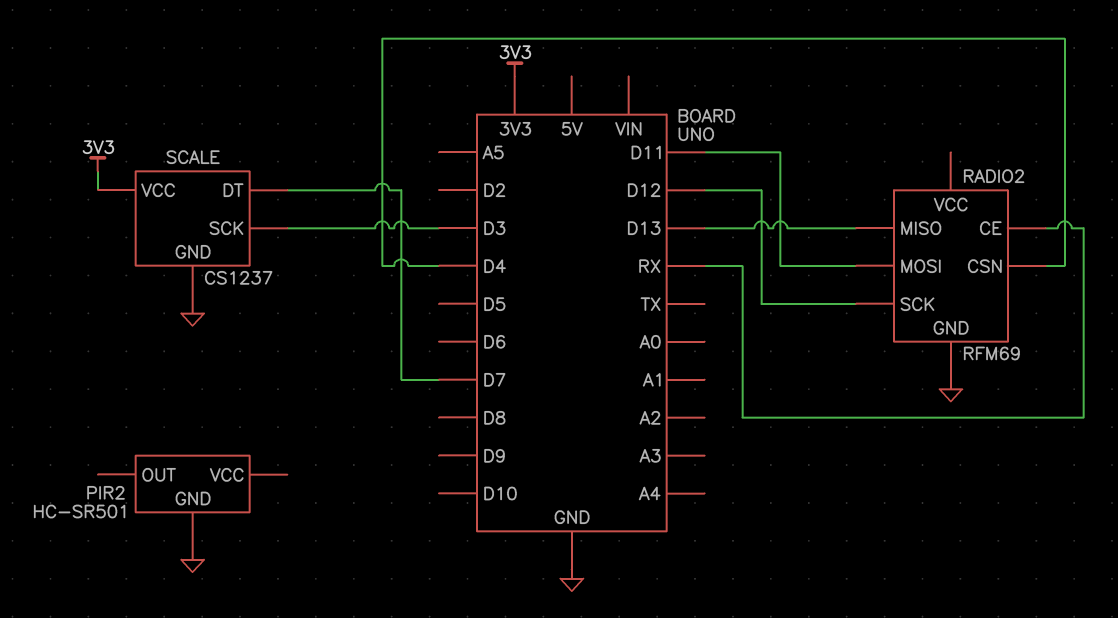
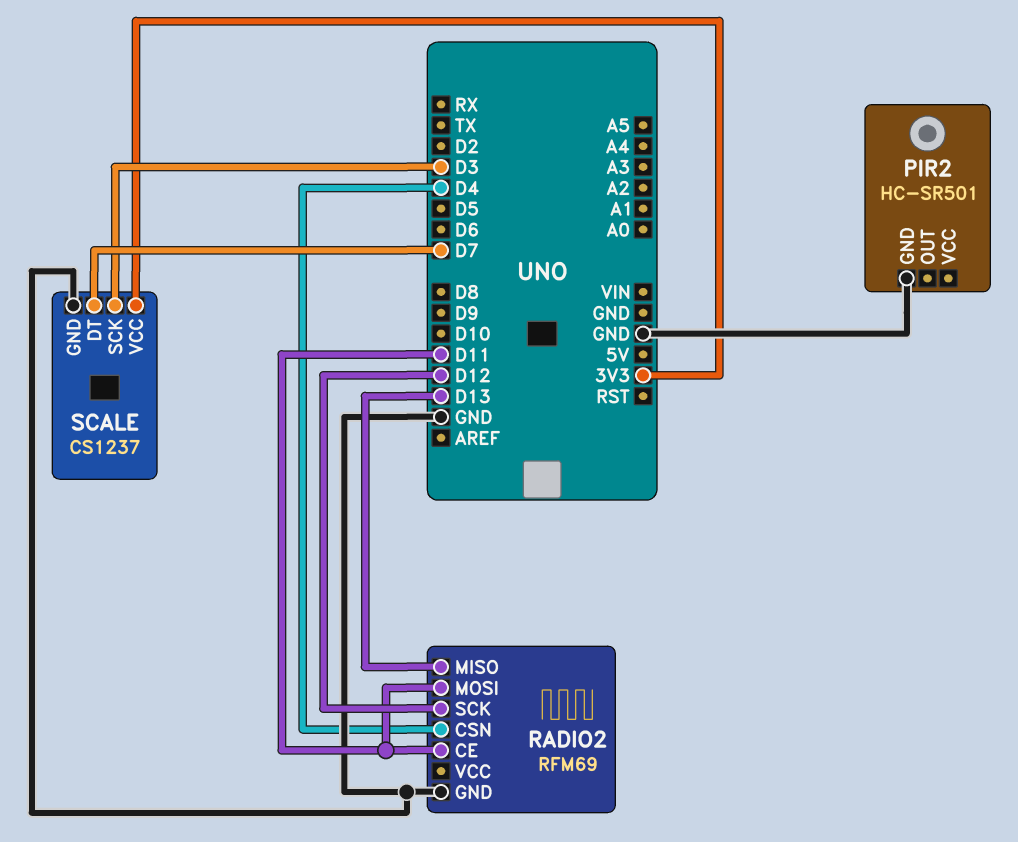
RADIO2 pin CE: RX -> D11

